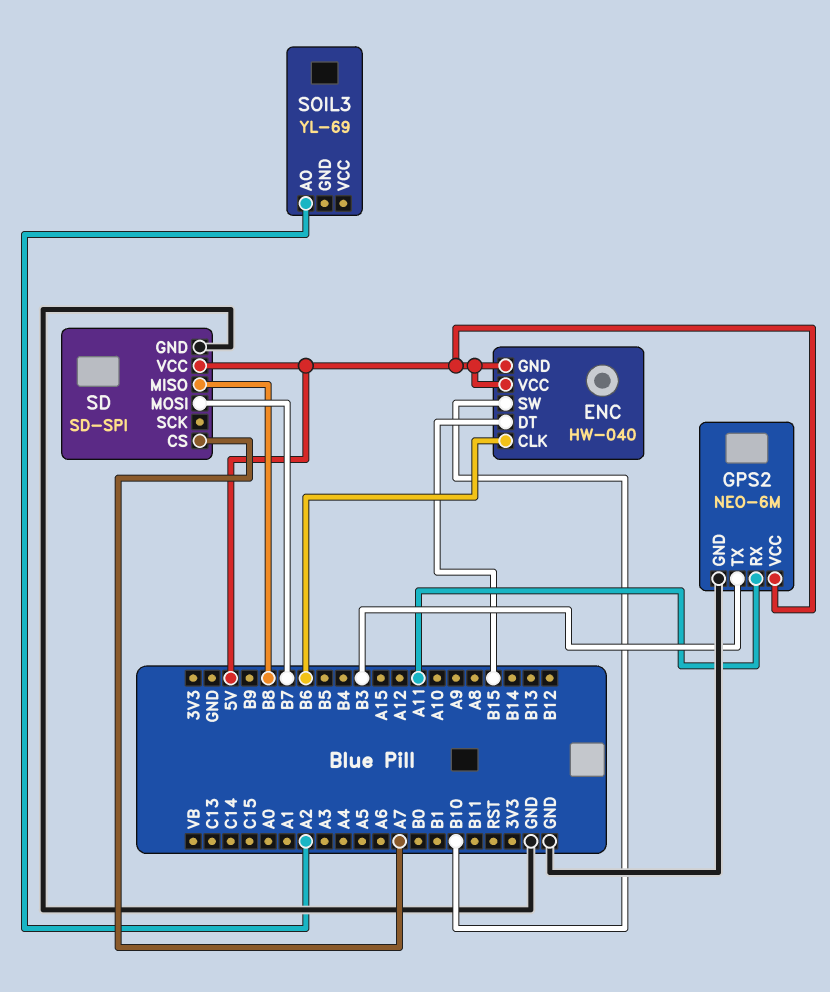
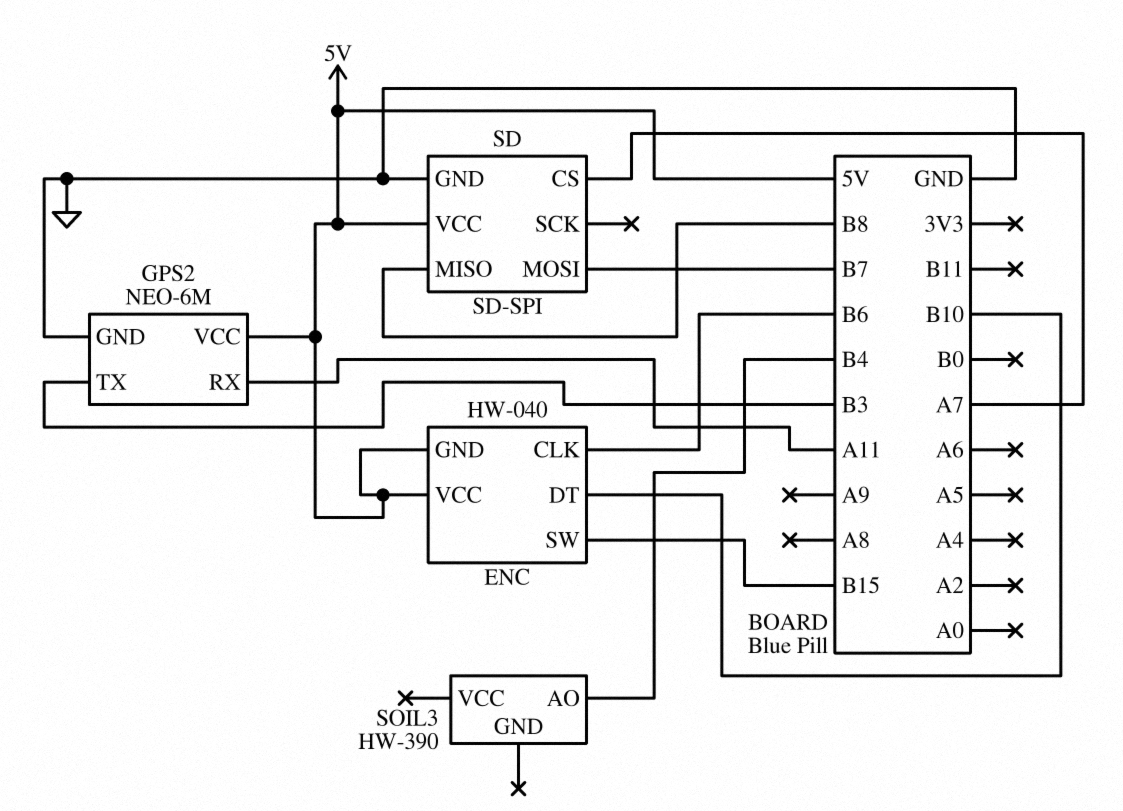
ENC pin DT: B15 -> B10
ENC pin SW: B10 -> B15
SOIL3: YL-69 -> HW-390
SOIL3 pin AO: A2 -> B4

